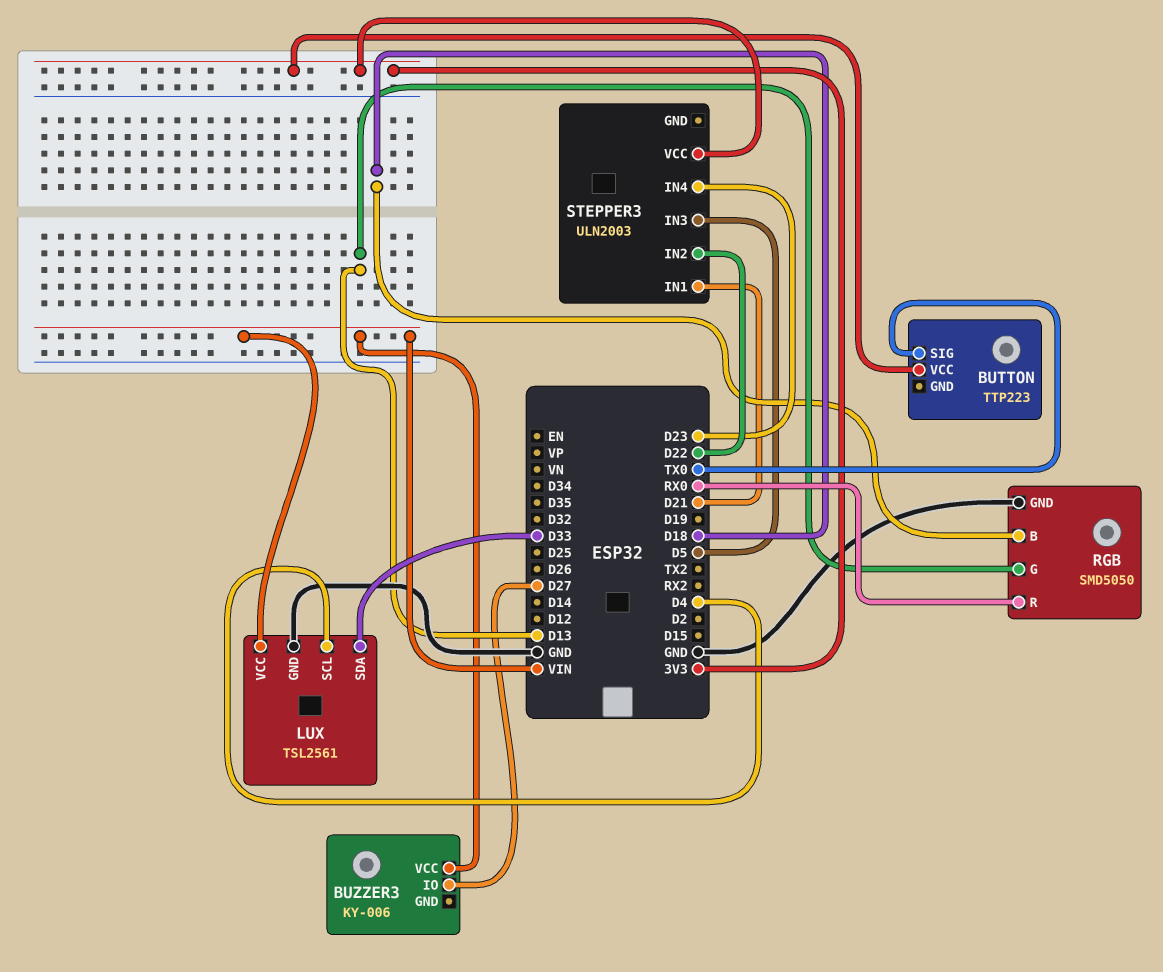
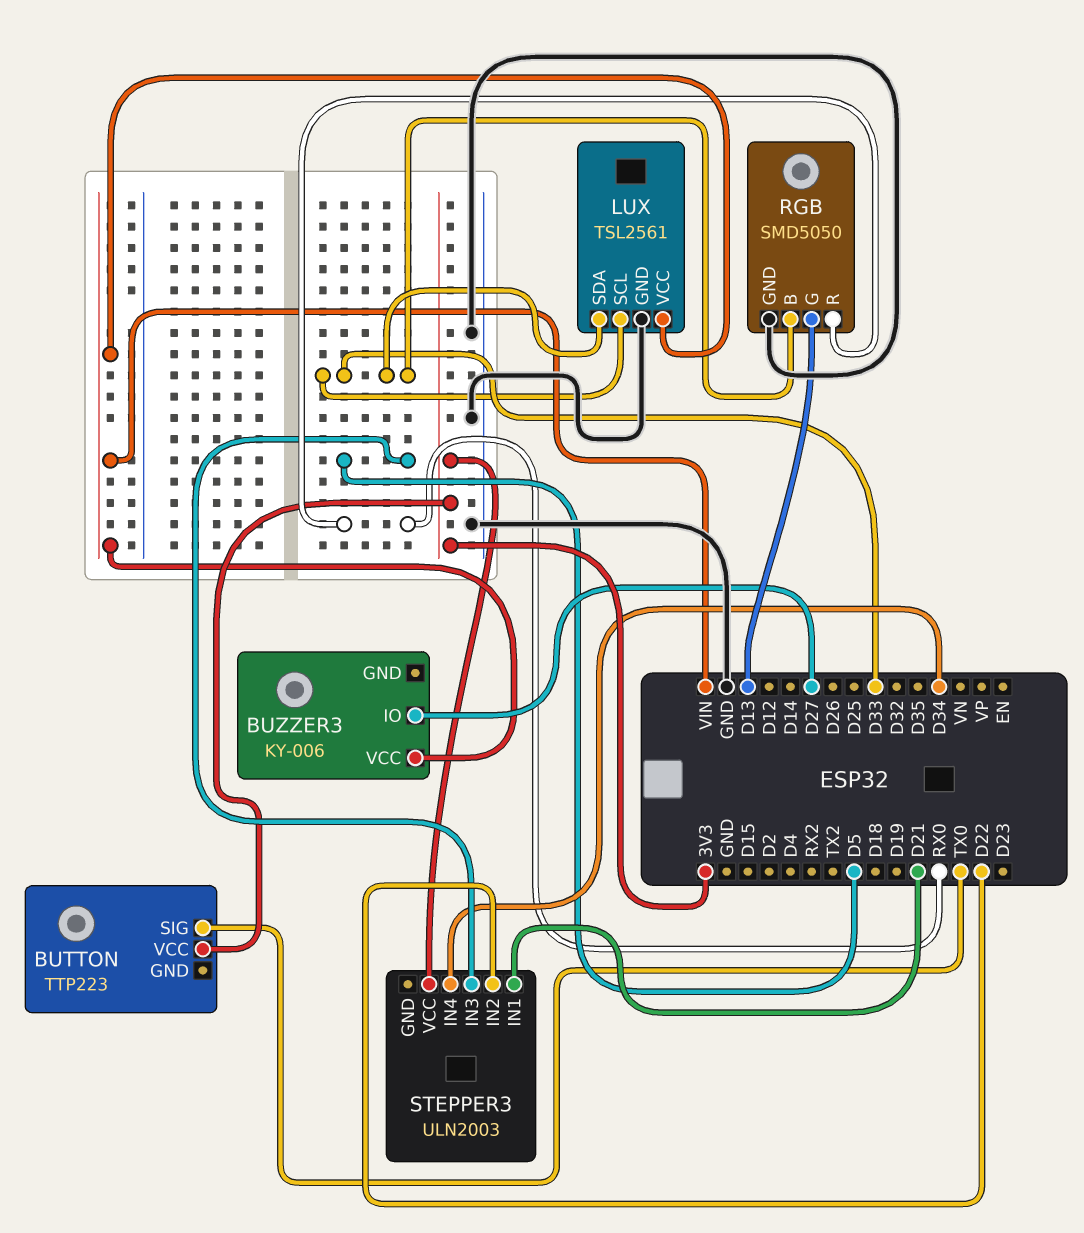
LUX pin SCL: D4 -> D33
RGB pin B: D18 -> D33
STEPPER3 pin IN4: D23 -> D34

